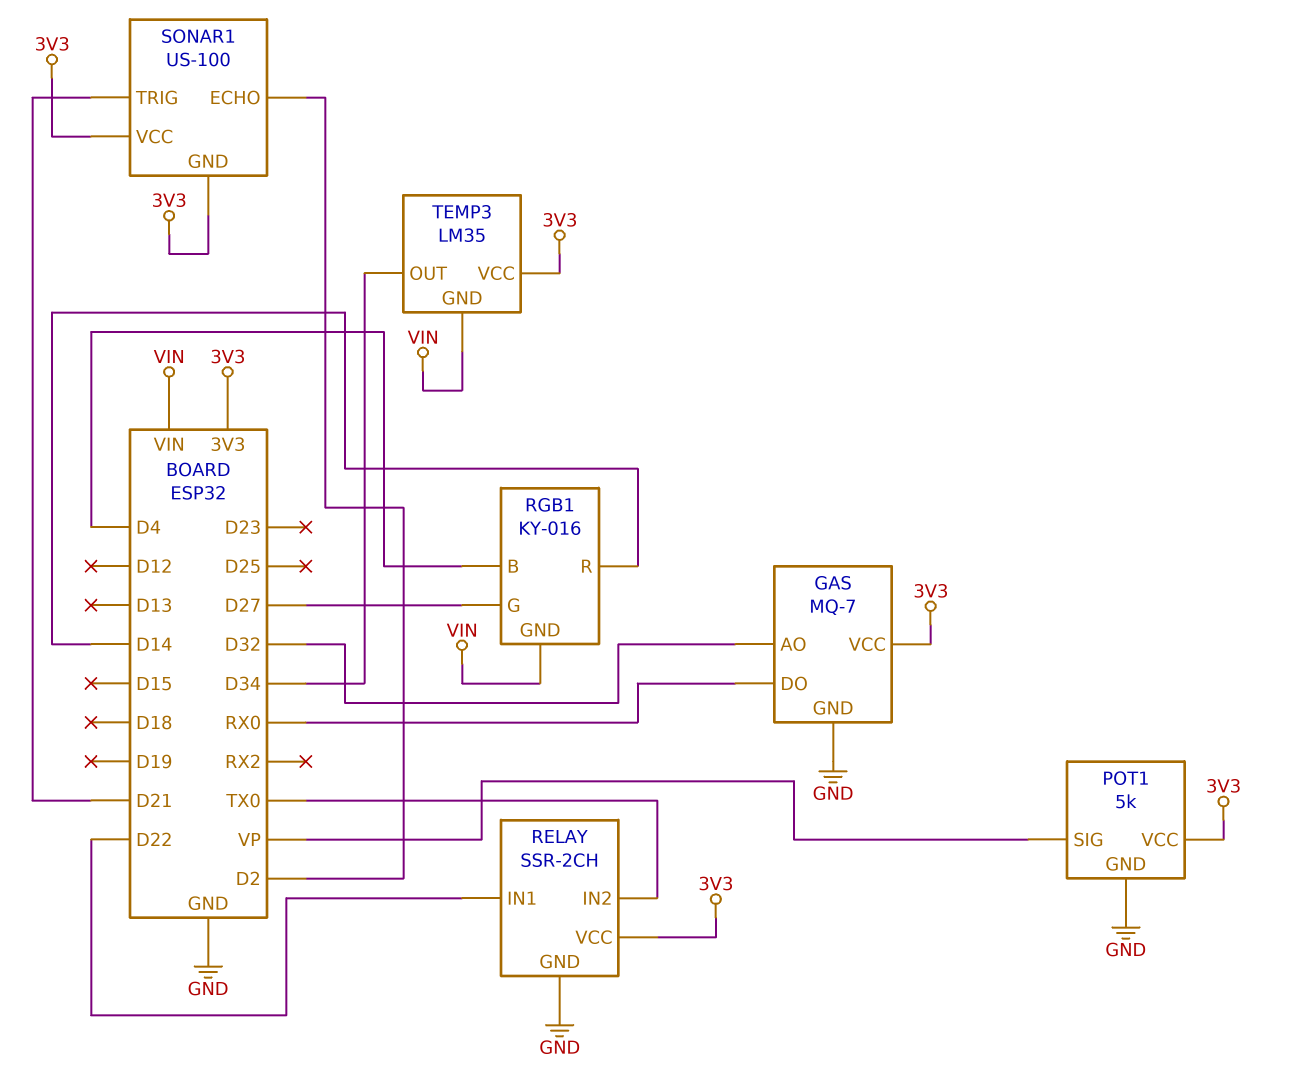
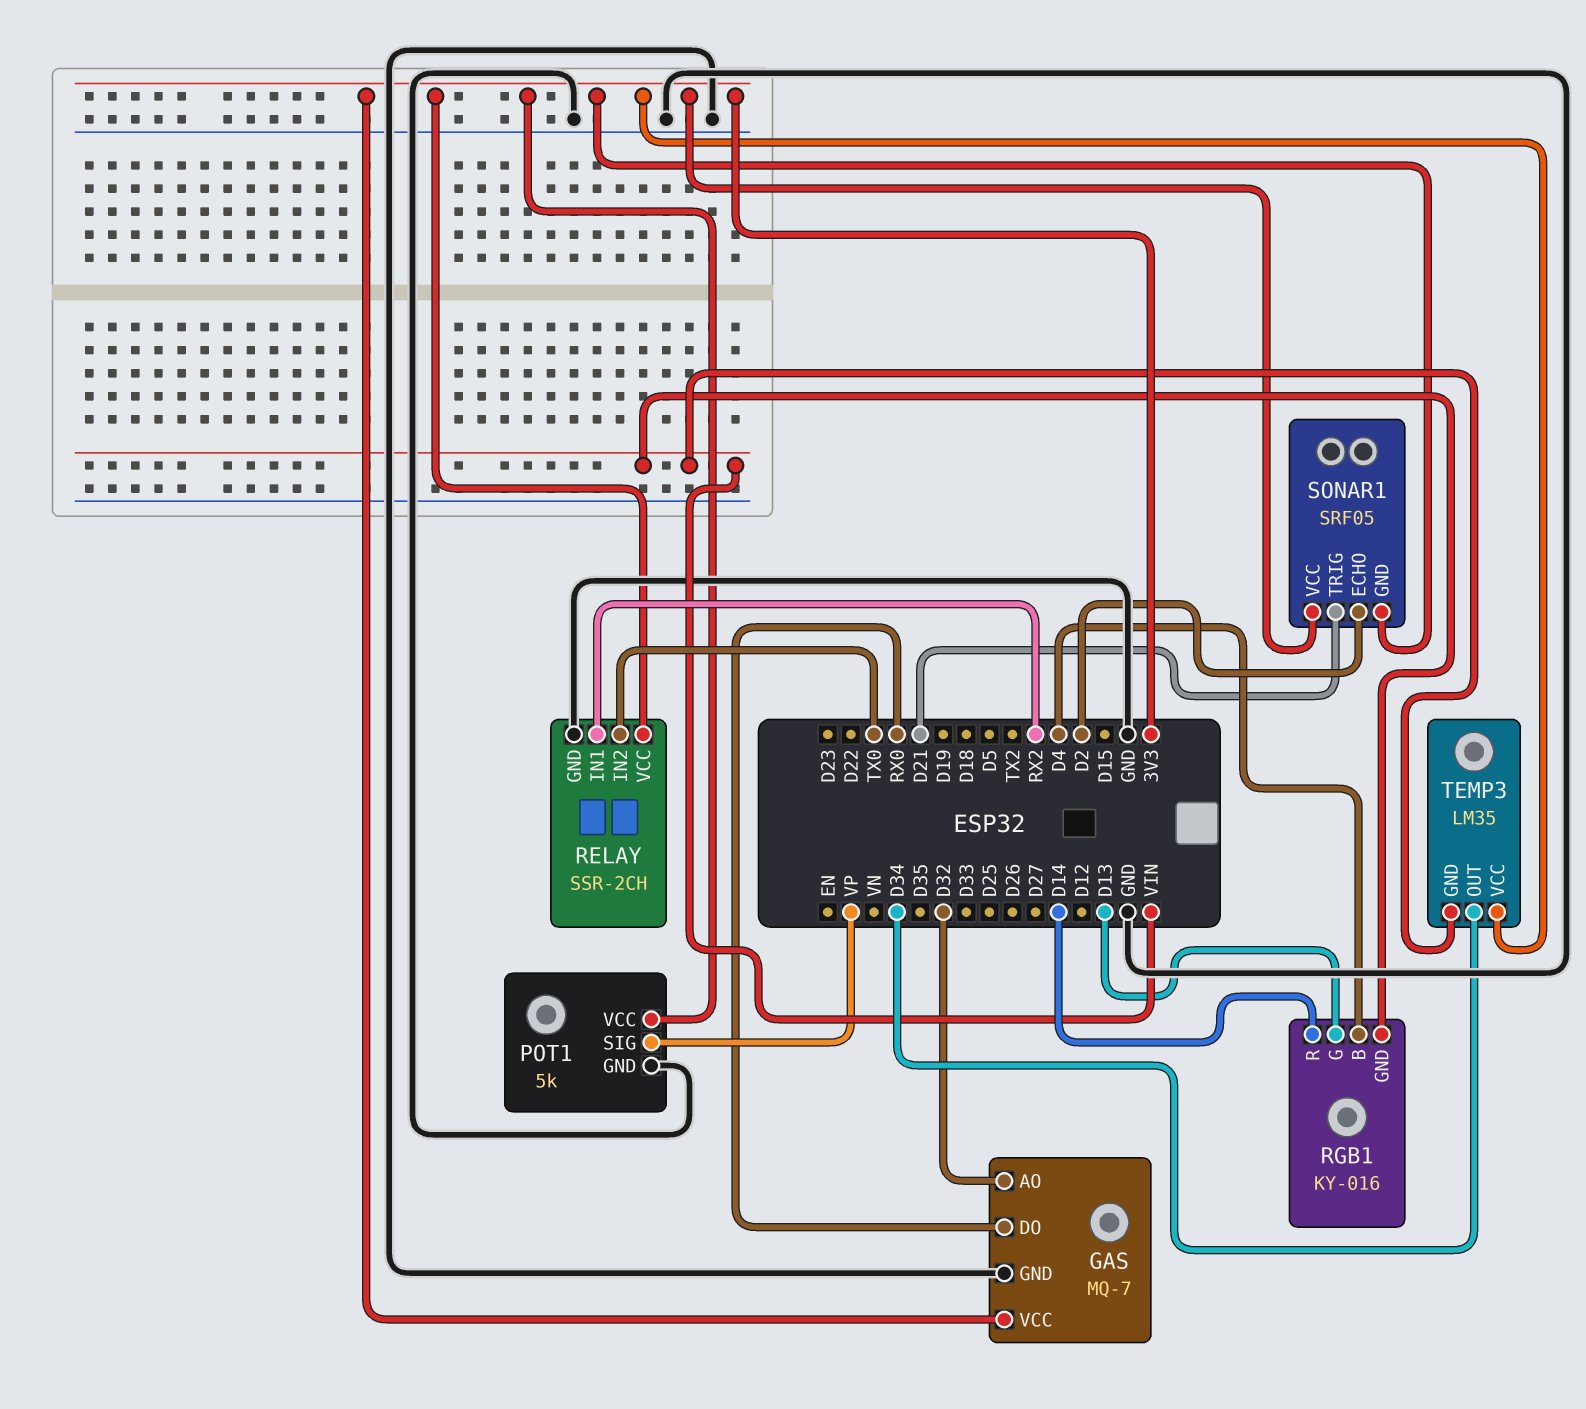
RELAY pin IN1: D22 -> RX2
RGB1 pin G: D27 -> D13
SONAR1: US-100 -> SRF05

